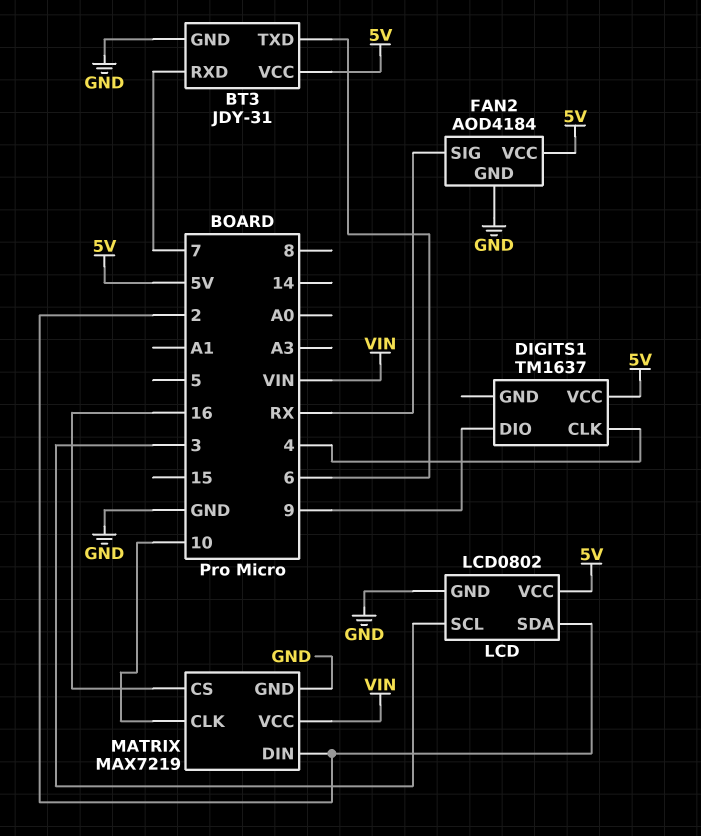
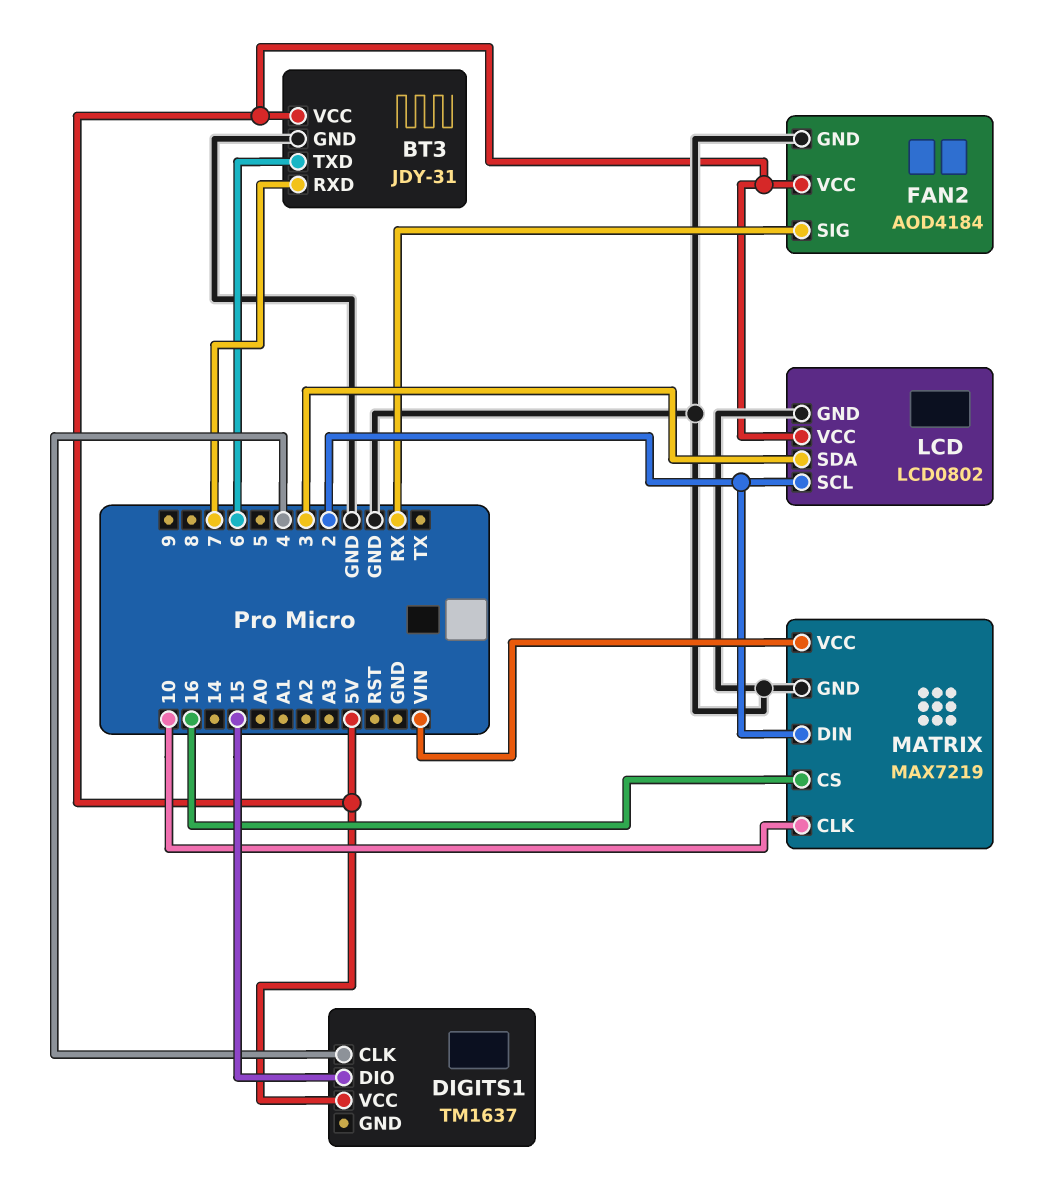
DIGITS1 pin DIO: 9 -> 15
LCD pin SCL: 3 -> 2
LCD pin SDA: 2 -> 3

